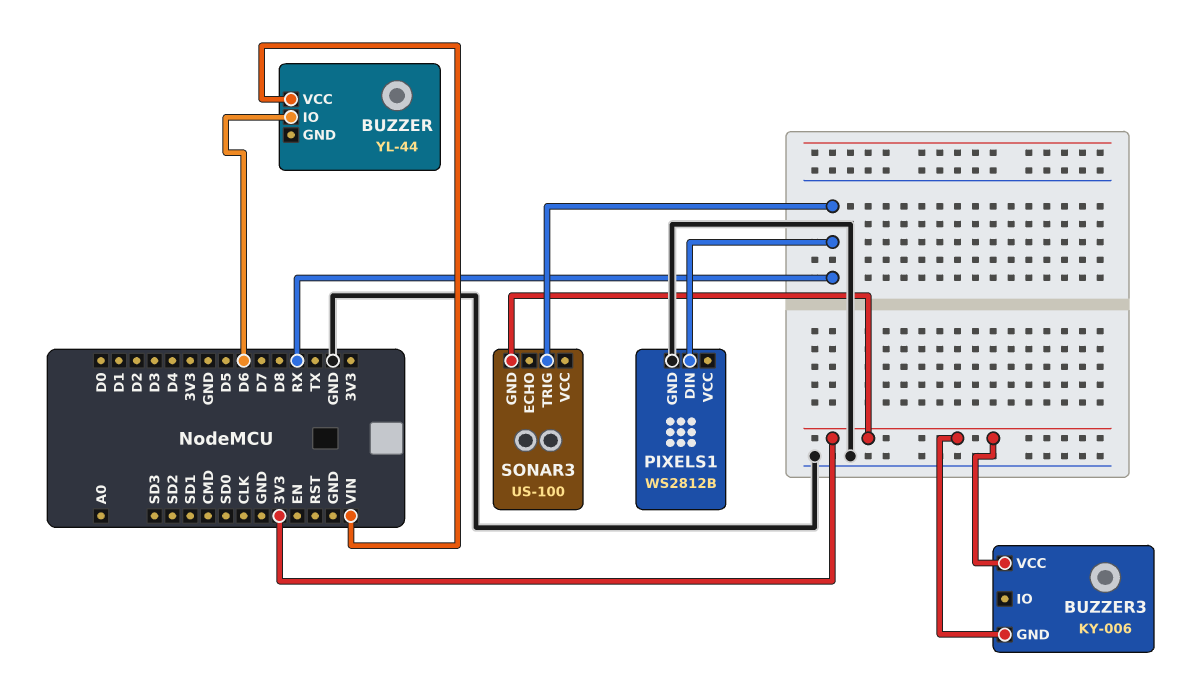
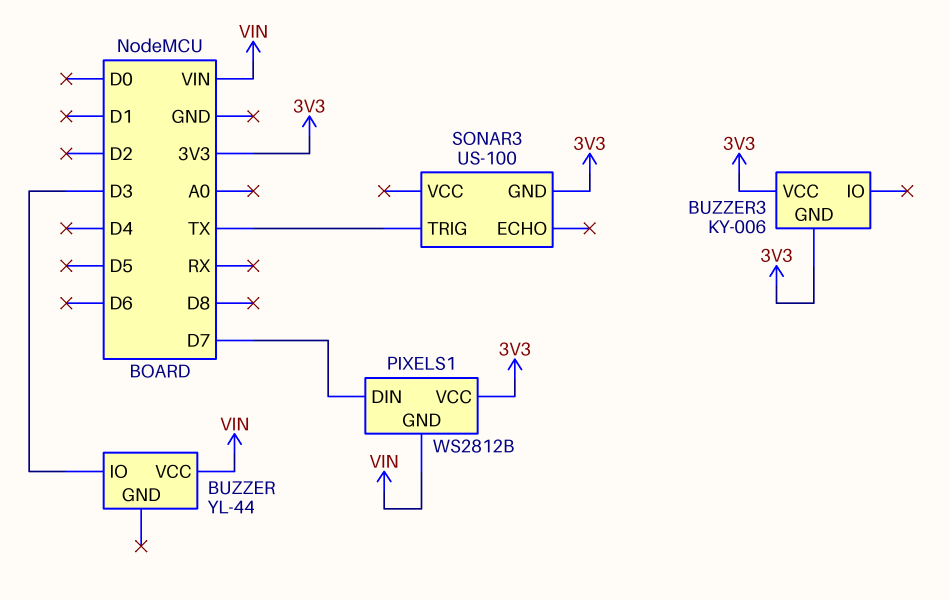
BUZZER pin IO: D6 -> D3
PIXELS1 pin DIN: RX -> D7
PIXELS1 pin GND: GND -> VIN
PIXELS1 pin VCC: none -> 3V3
SONAR3 pin TRIG: RX -> TX

